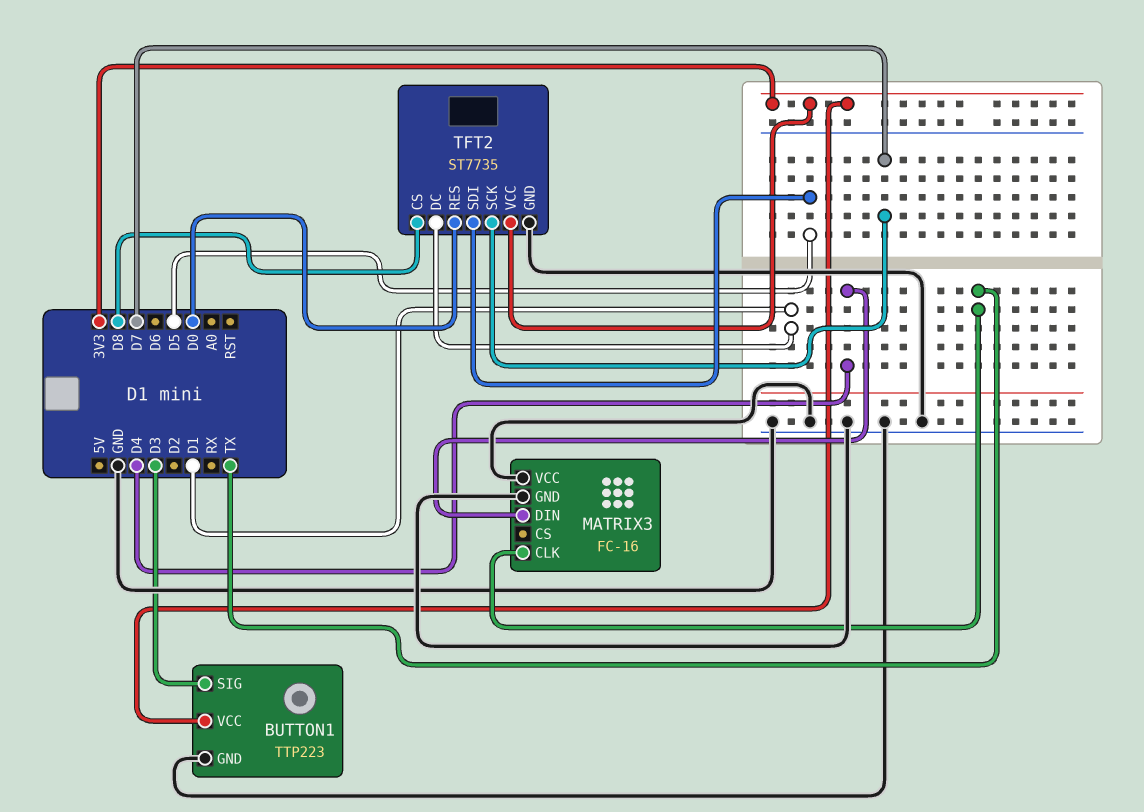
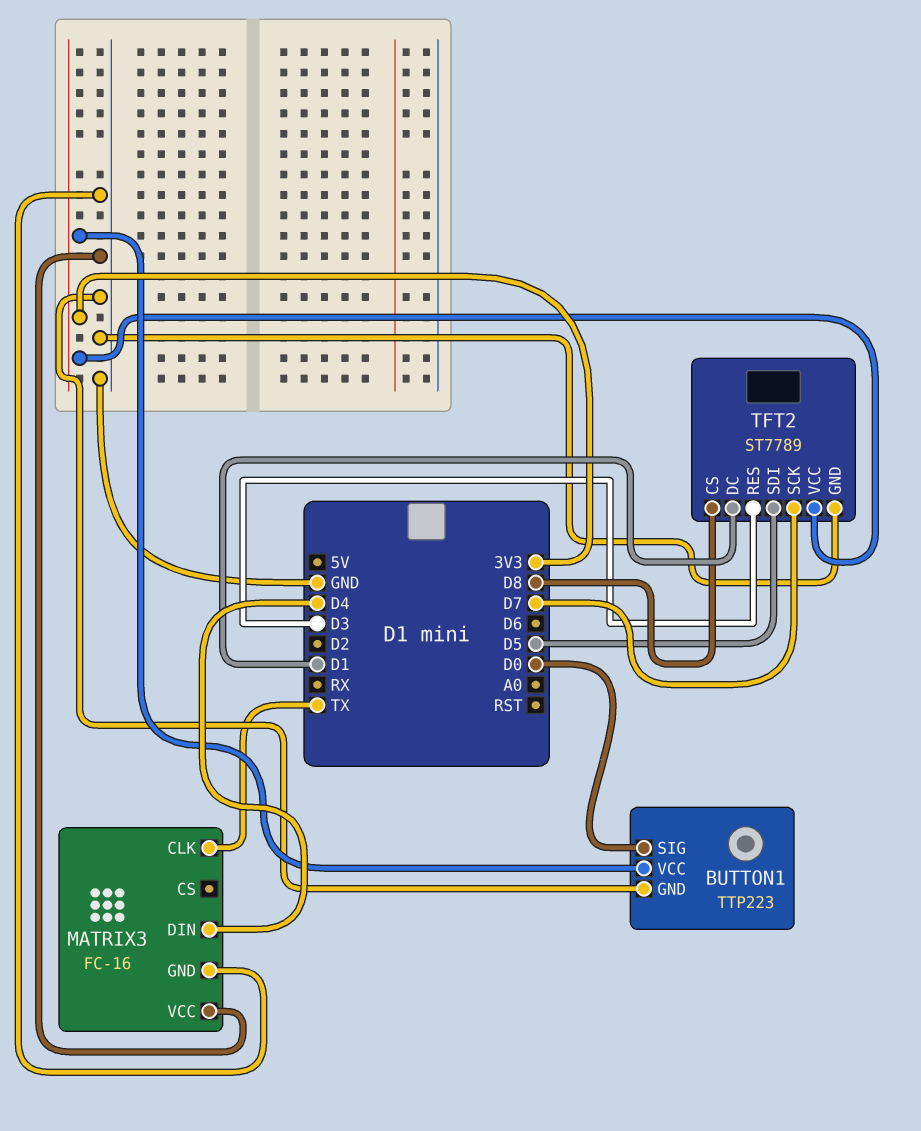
BUTTON1 pin SIG: D3 -> D0
TFT2: ST7735 -> ST7789
TFT2 pin RES: D0 -> D3

